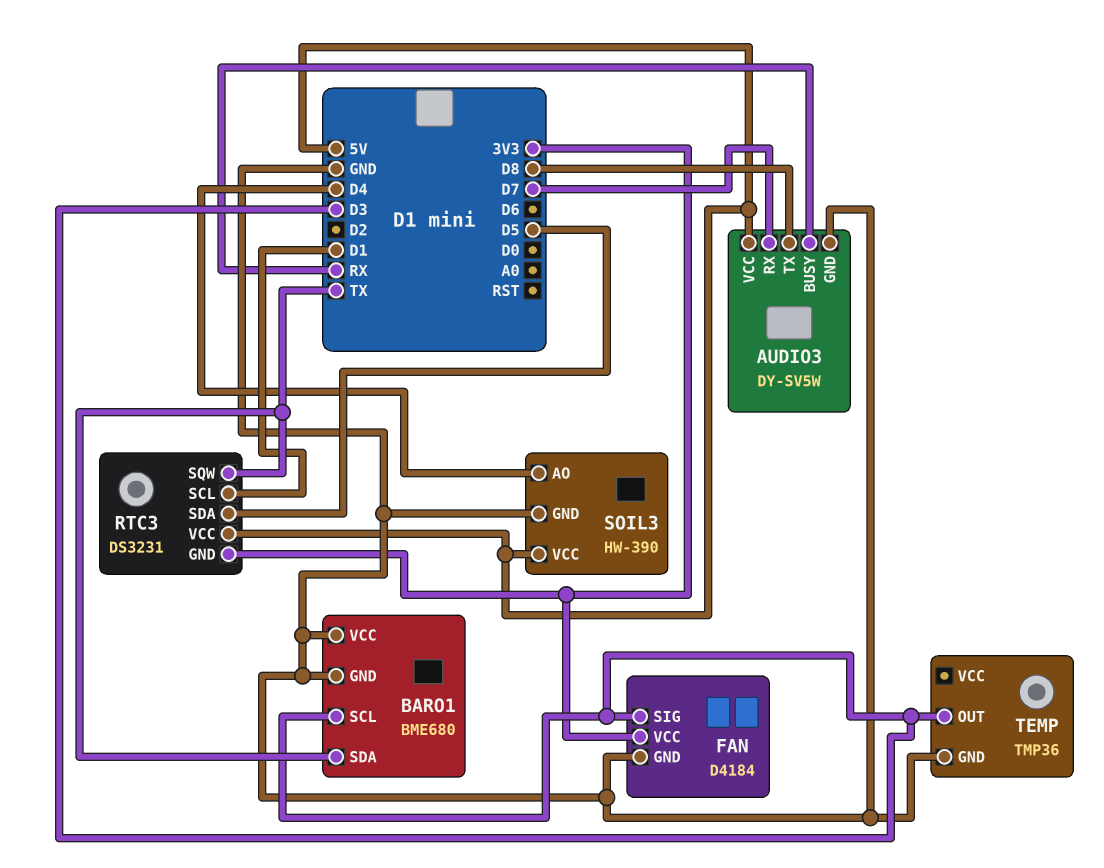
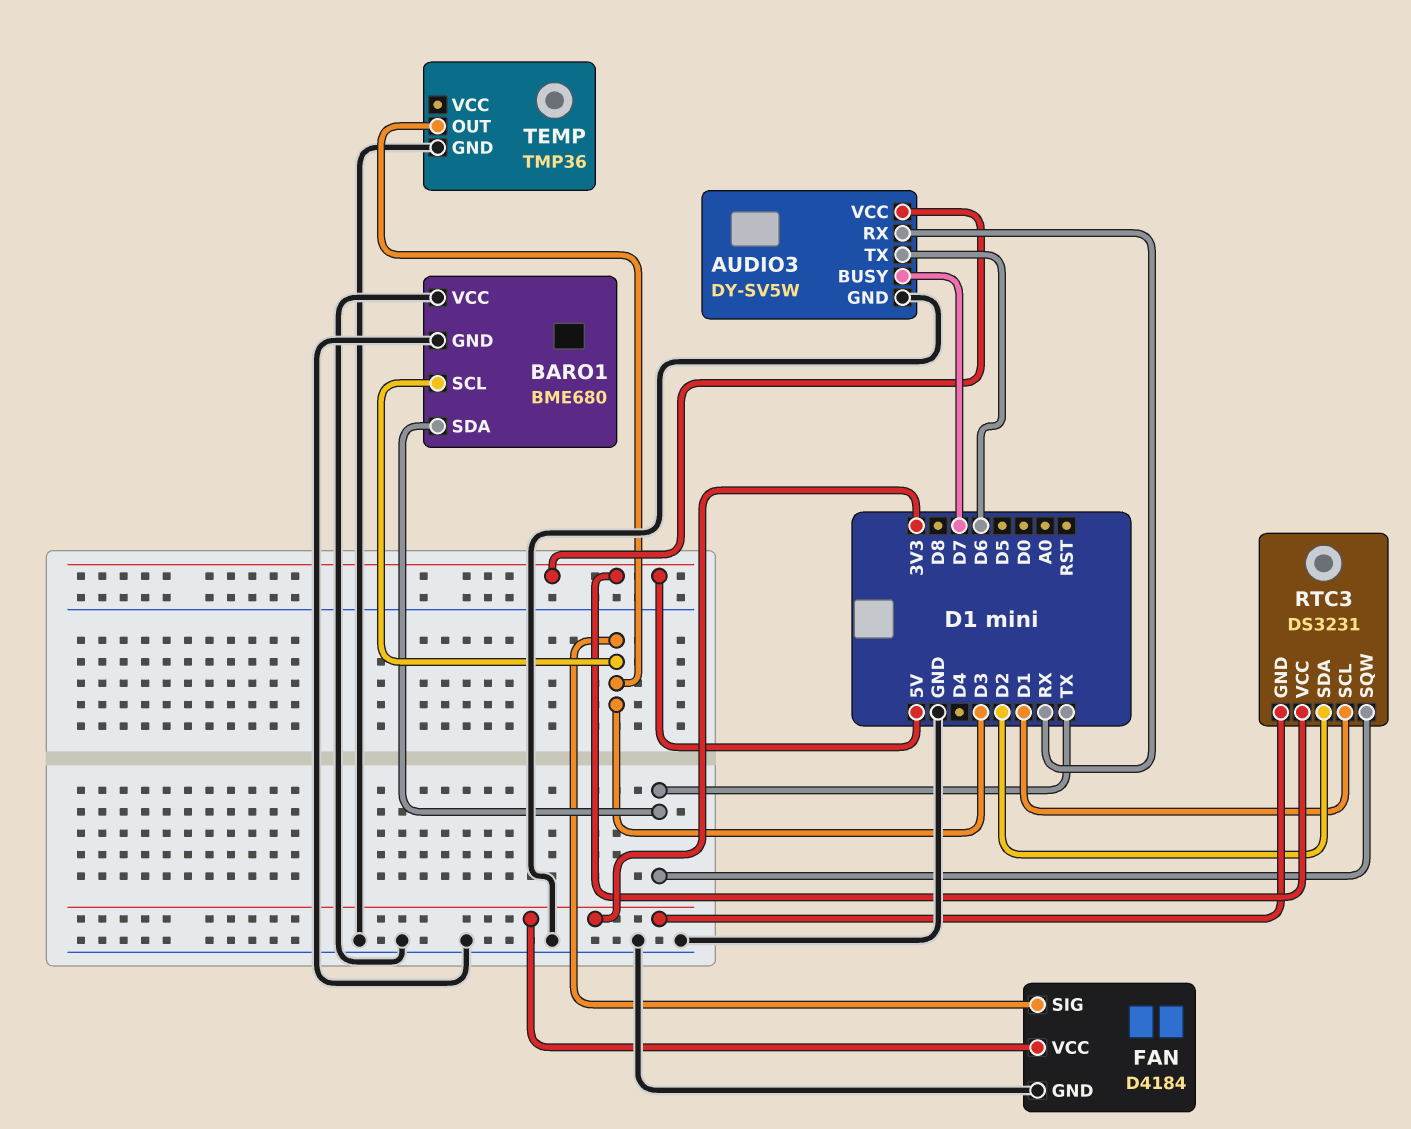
AUDIO3 pin BUSY: RX -> D7
AUDIO3 pin RX: D7 -> RX
AUDIO3 pin TX: D8 -> D6
RTC3 pin SDA: D5 -> D2
SOIL3: HW-390 -> none
SOIL3 pin AO: D4 -> none
SOIL3 pin GND: GND -> none
SOIL3 pin VCC: 5V -> none

